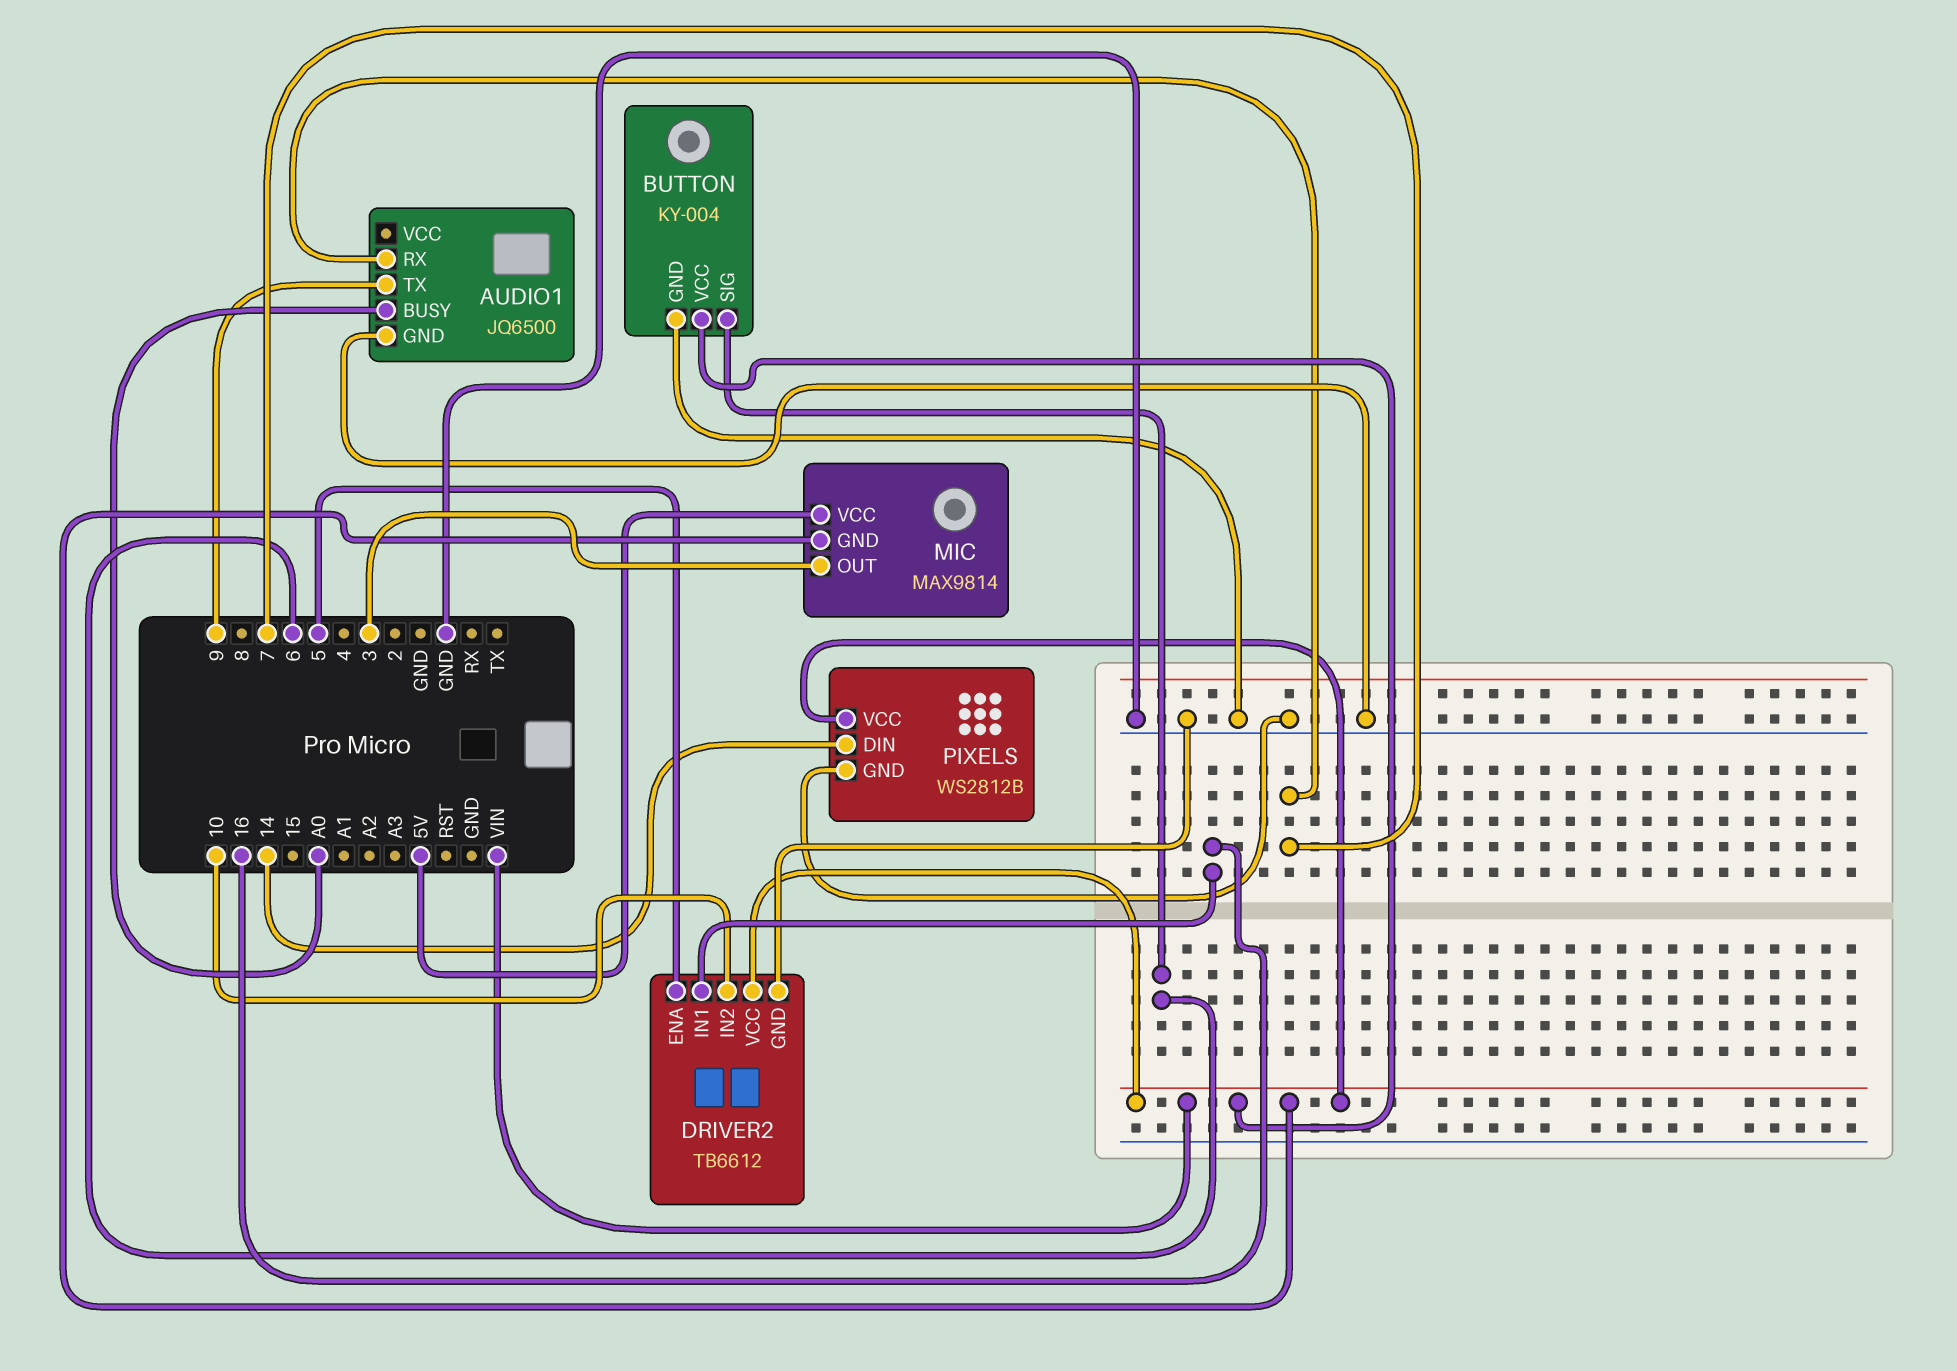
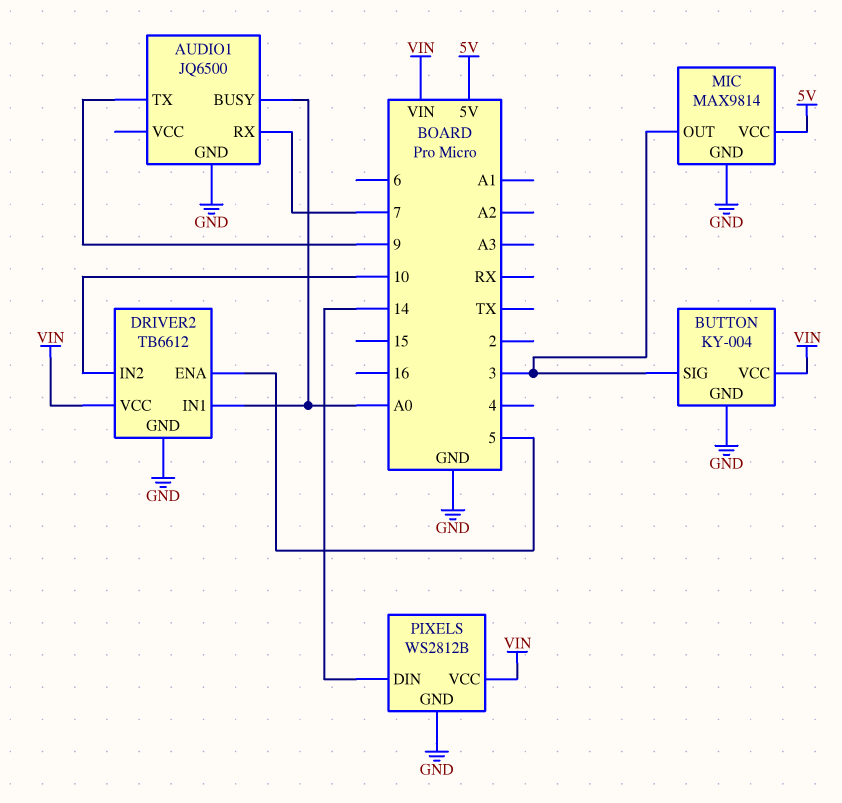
BUTTON pin SIG: 6 -> 3
DRIVER2 pin IN1: 16 -> A0
MIC pin GND: VIN -> GND

